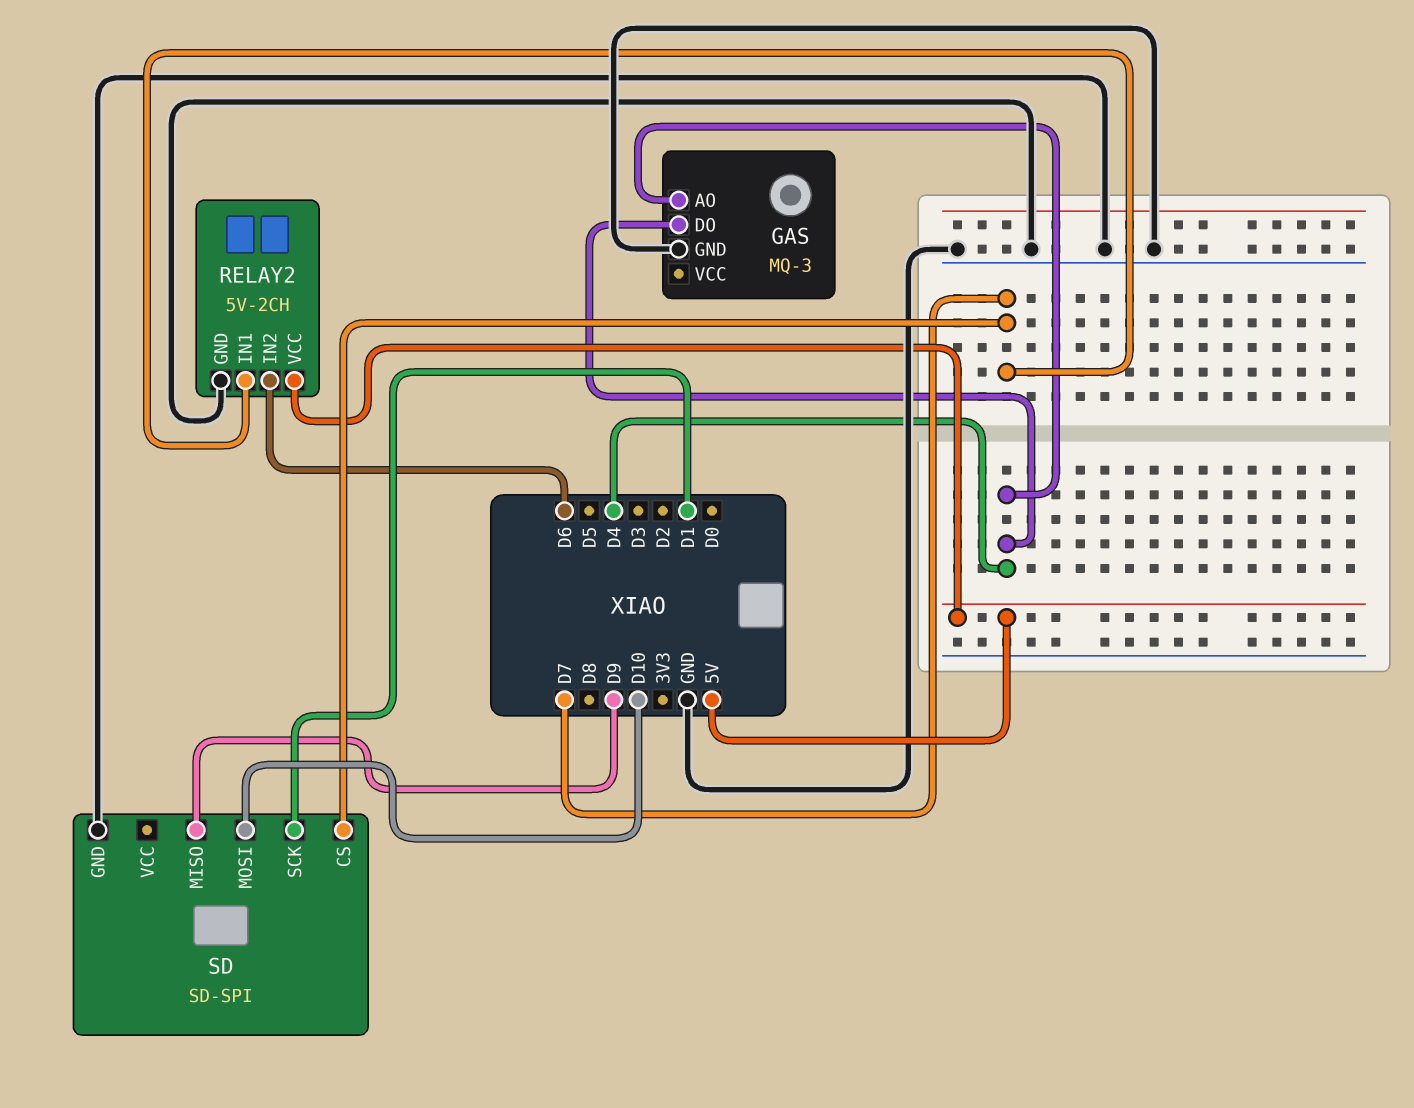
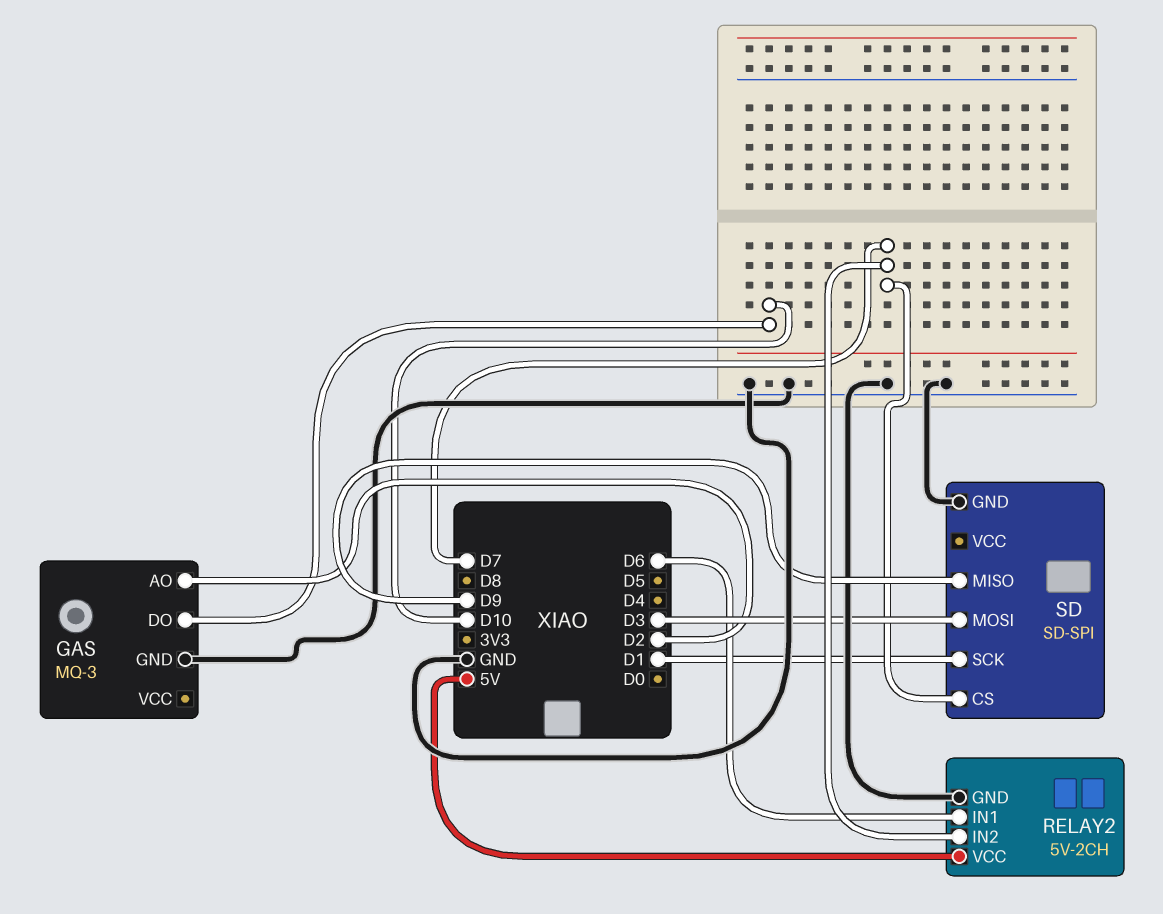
GAS pin AO: D4 -> D2
GAS pin DO: D4 -> D10
RELAY2 pin IN1: D7 -> D6
RELAY2 pin IN2: D6 -> D7
SD pin MOSI: D10 -> D3

